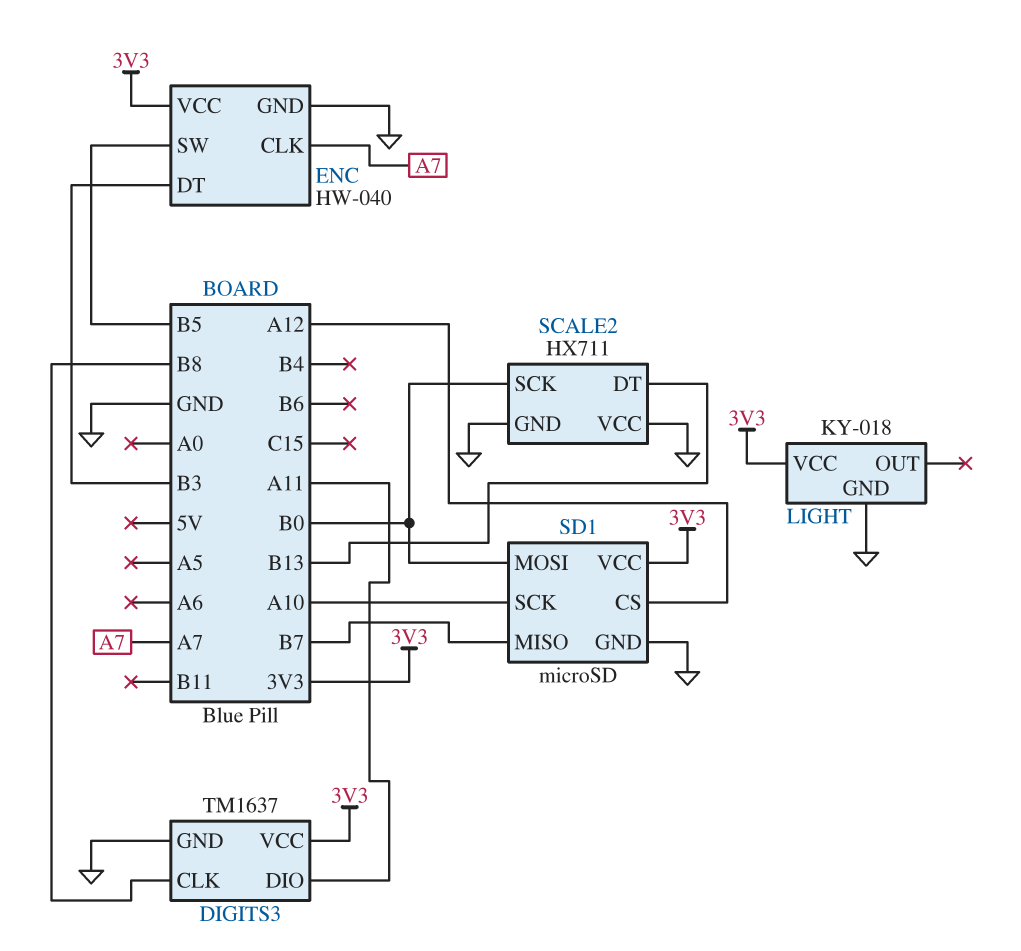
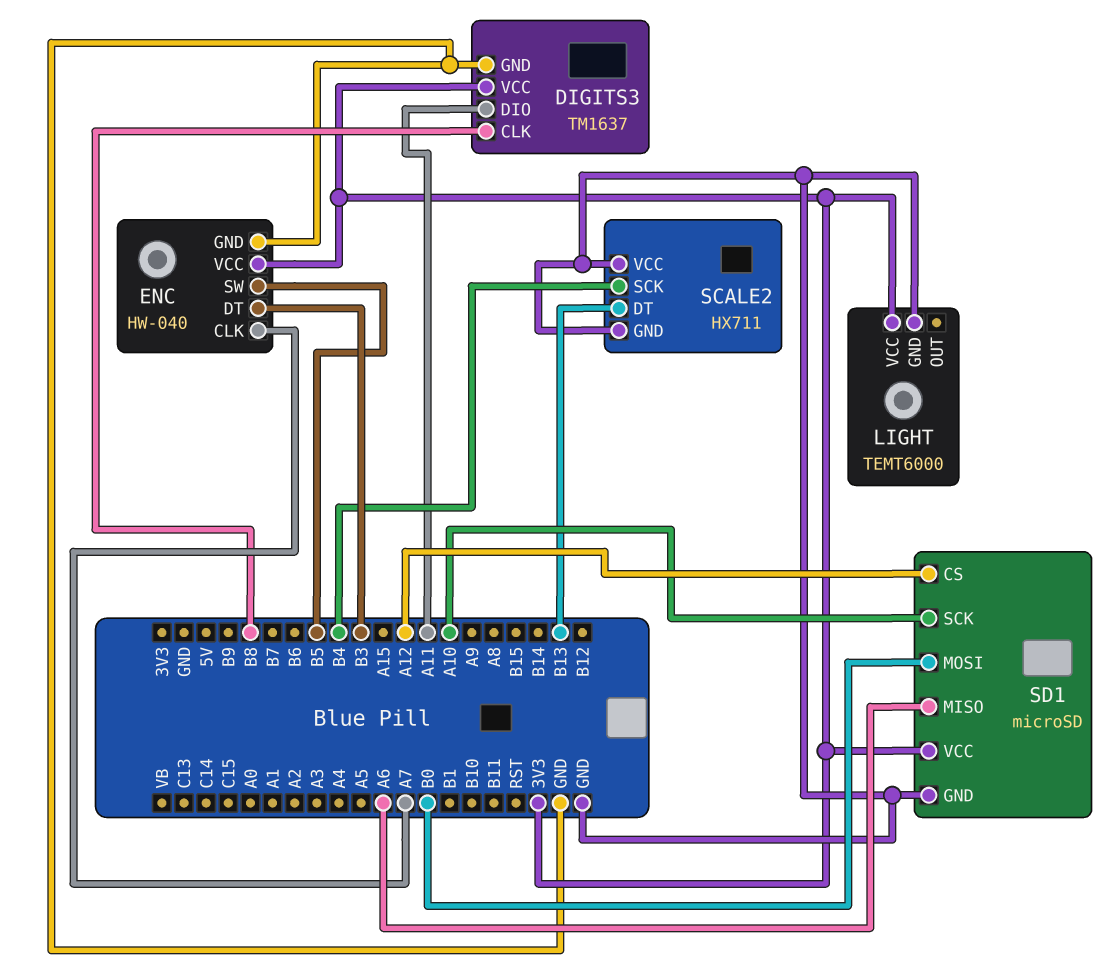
LIGHT: KY-018 -> TEMT6000
SCALE2 pin SCK: B0 -> B4
SD1 pin MISO: B7 -> A6

